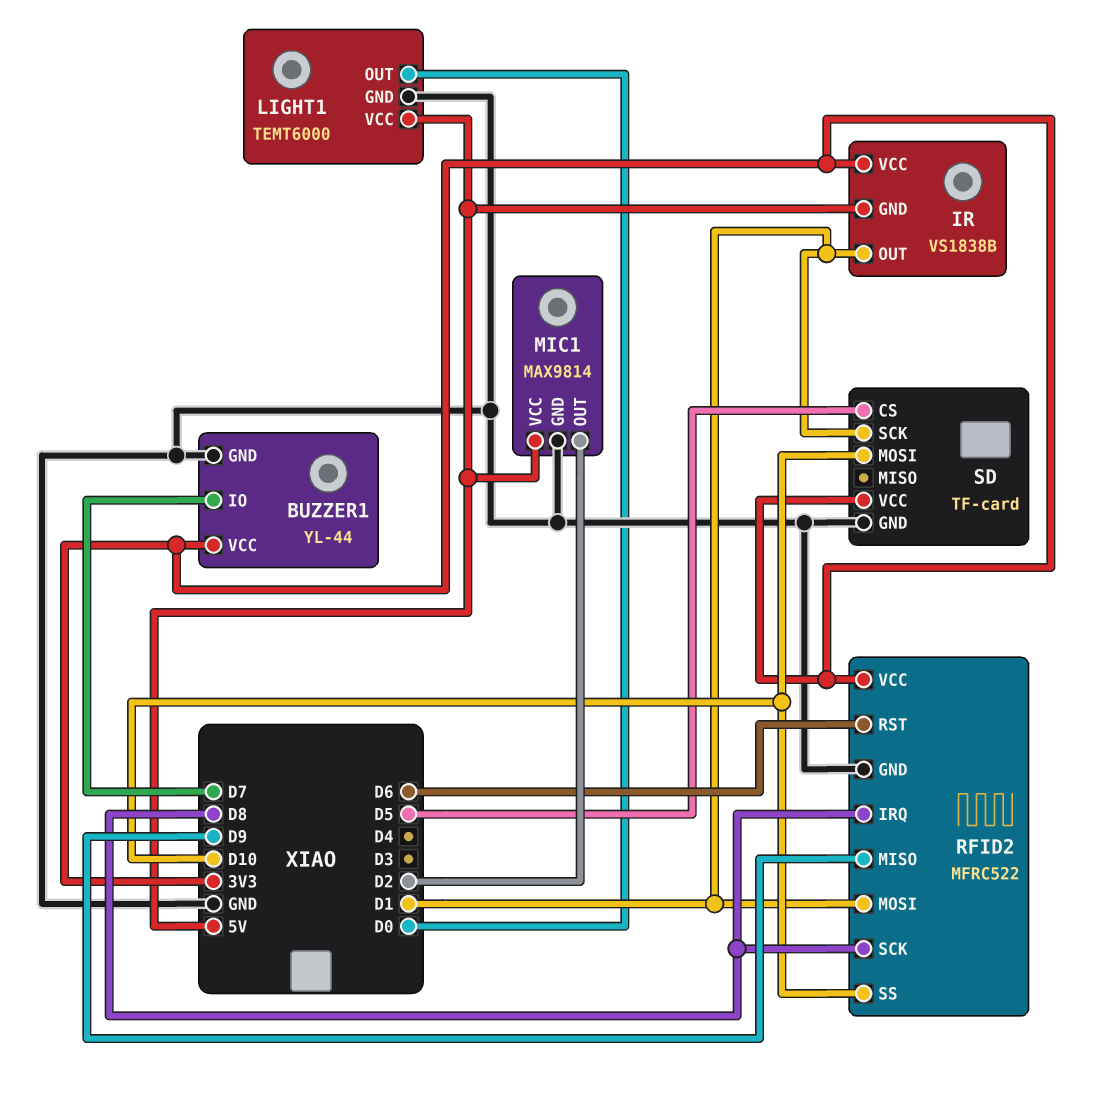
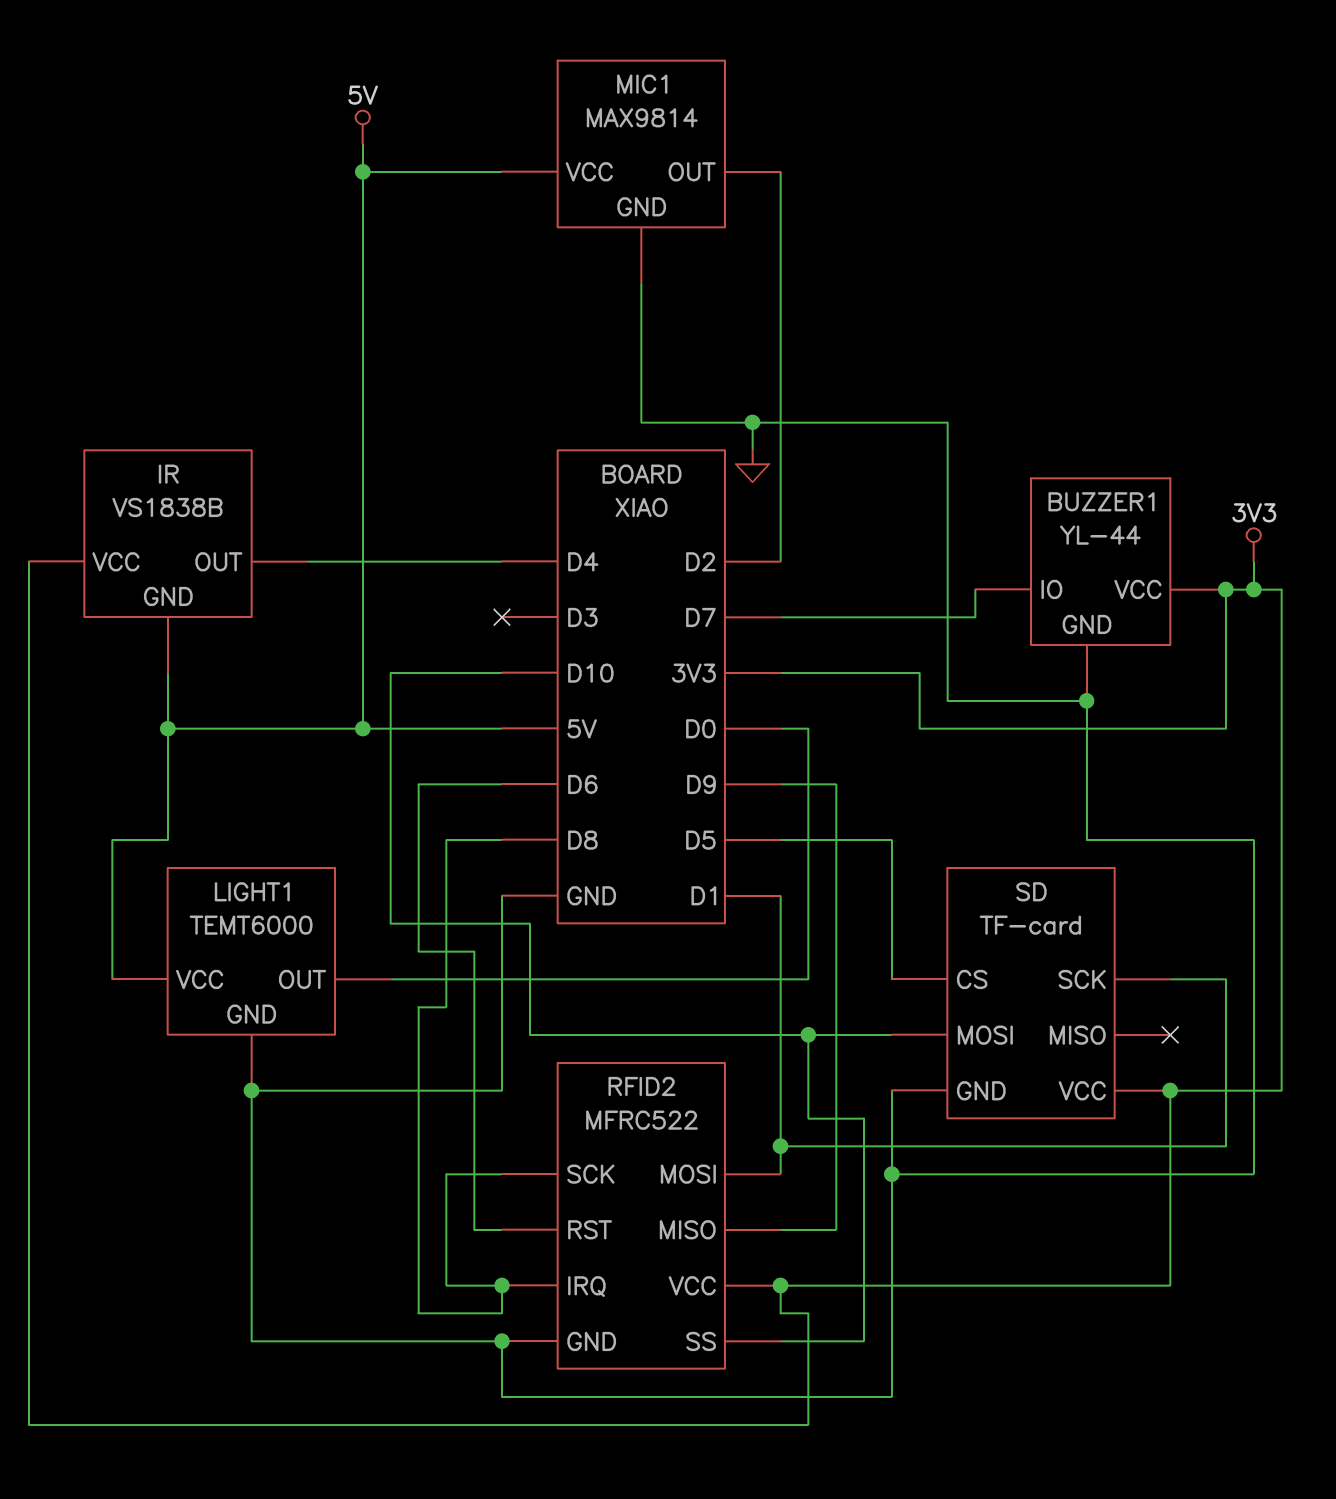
IR pin OUT: D1 -> D4

